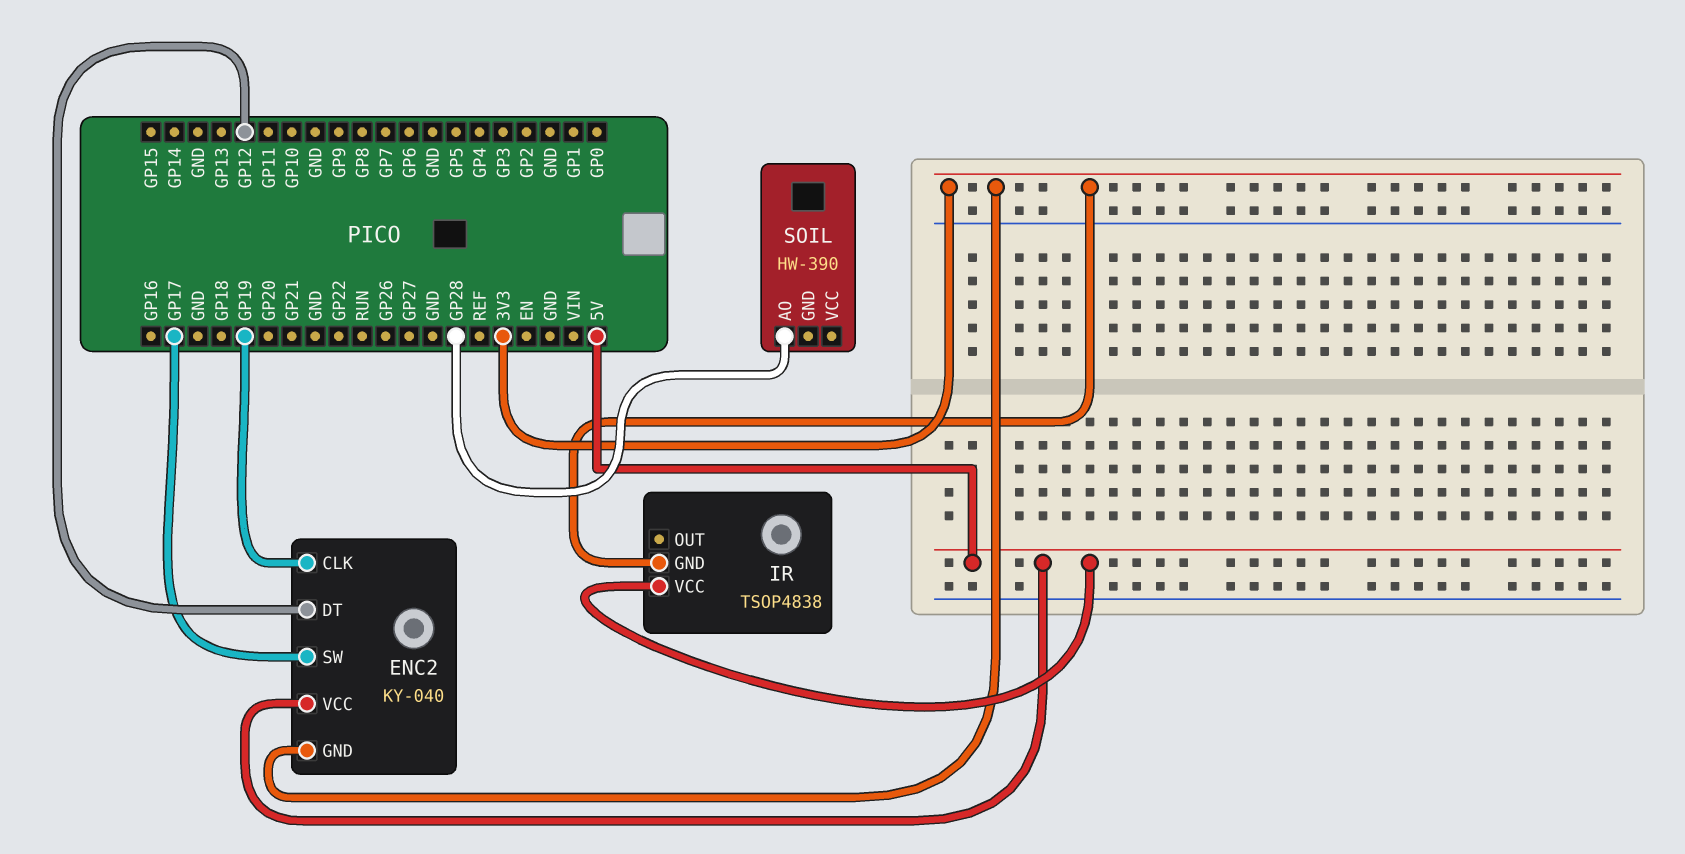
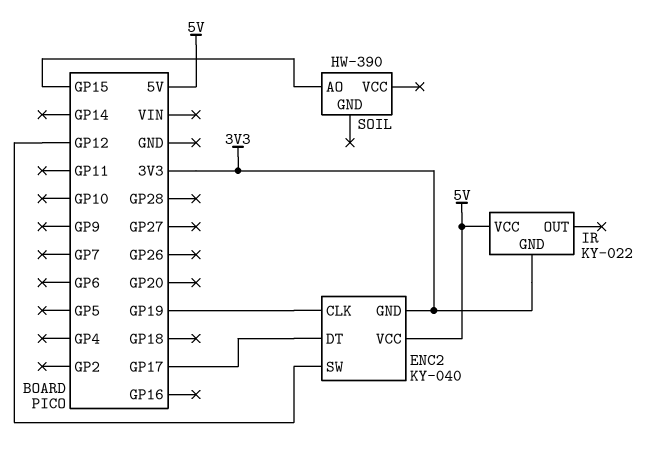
ENC2 pin DT: GP12 -> GP17
ENC2 pin SW: GP17 -> GP12
IR: TSOP4838 -> KY-022
SOIL pin AO: GP28 -> GP15

